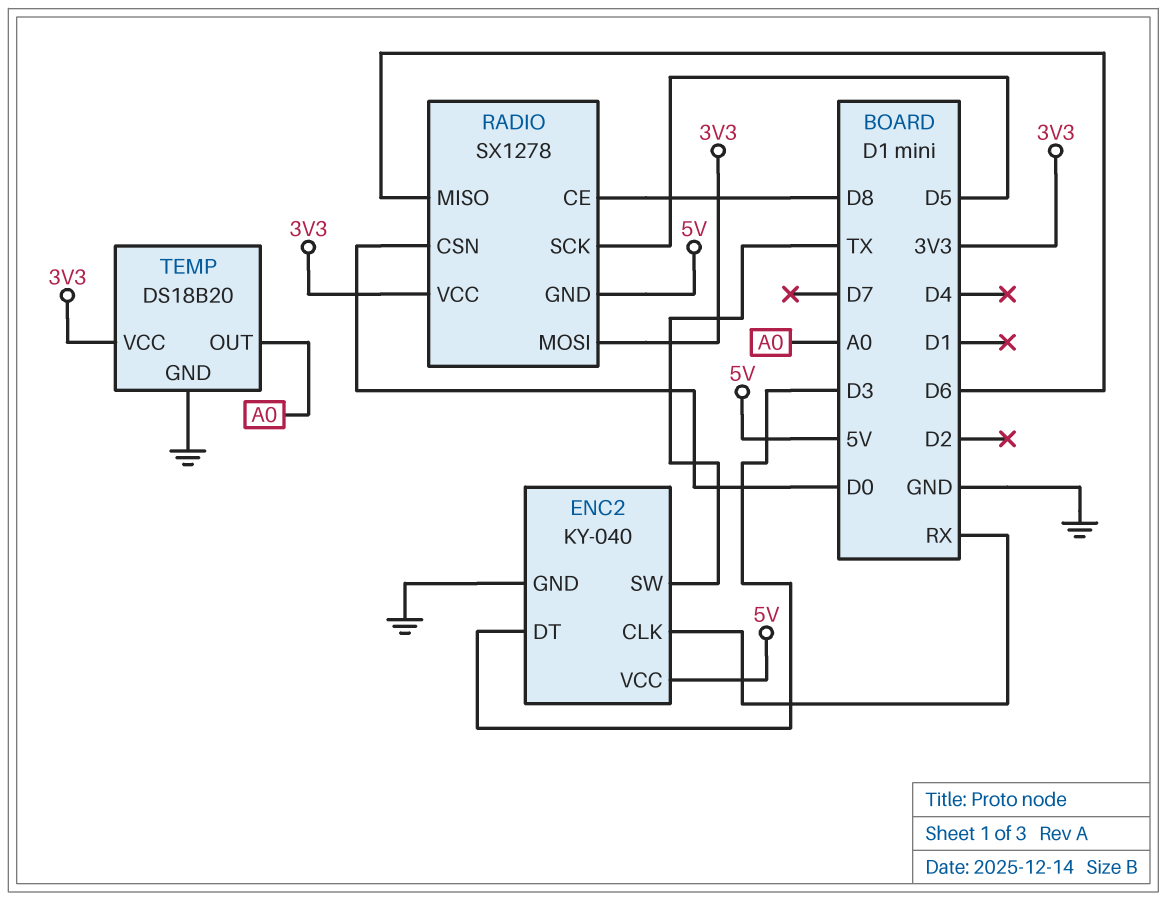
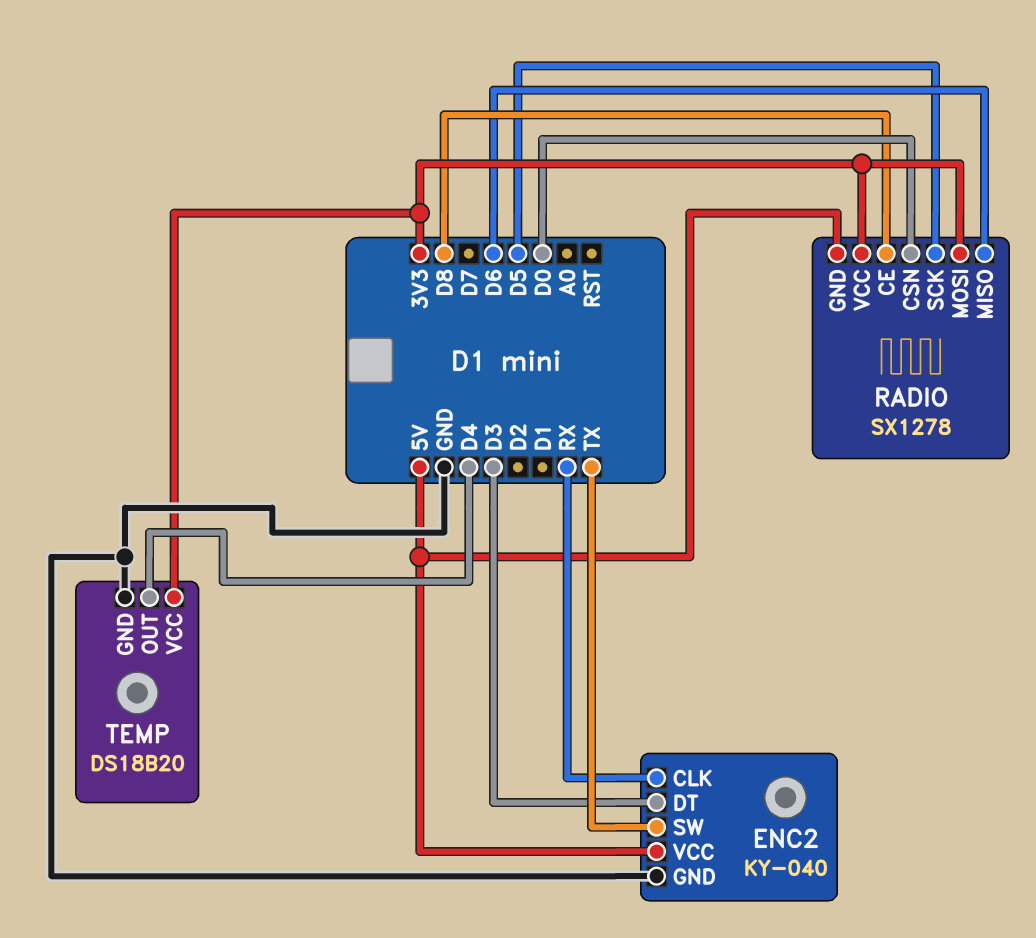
TEMP pin OUT: A0 -> D4

